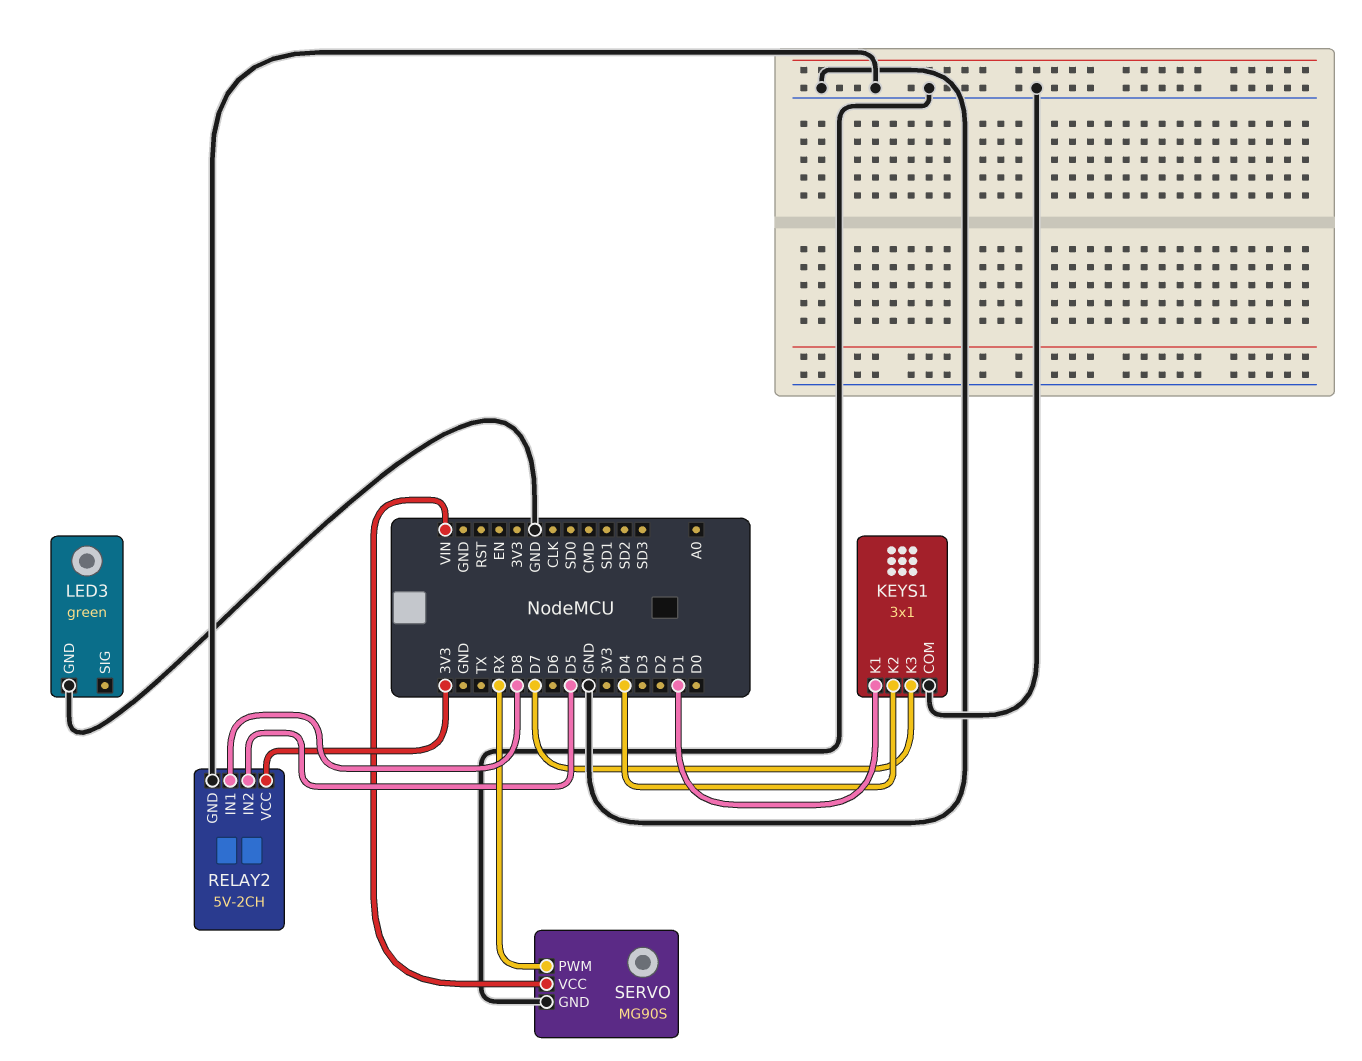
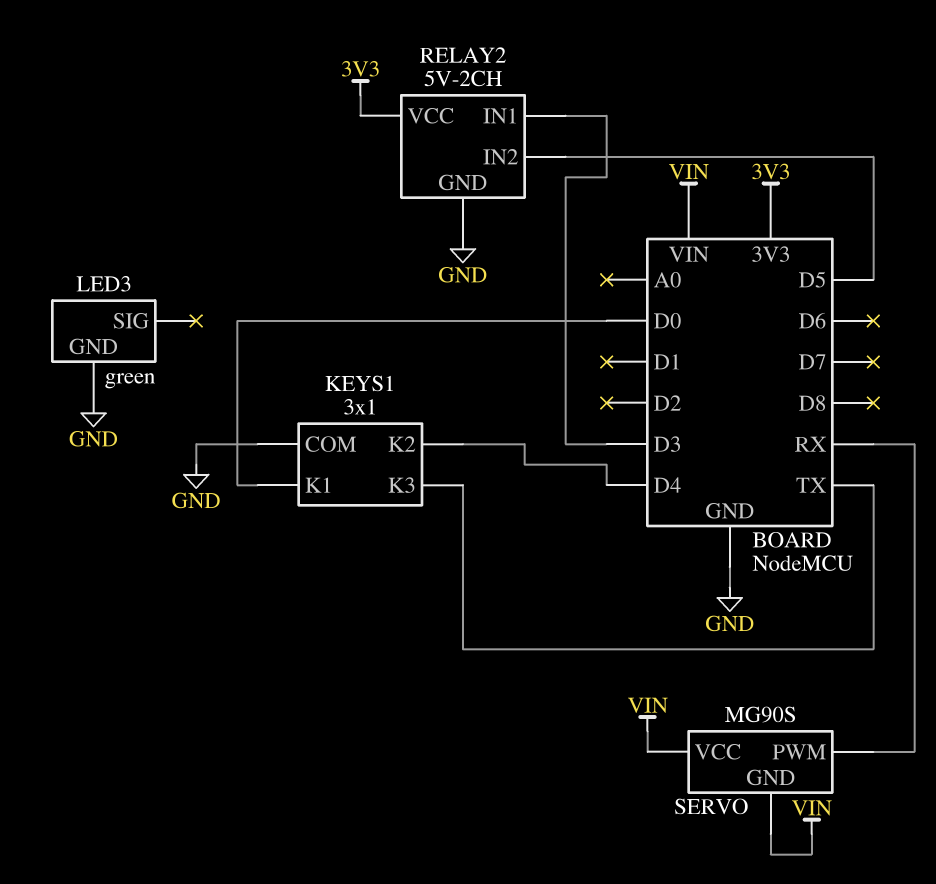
KEYS1 pin K1: D1 -> D0
KEYS1 pin K3: D7 -> TX
RELAY2 pin IN1: D8 -> D3
SERVO pin GND: GND -> VIN

